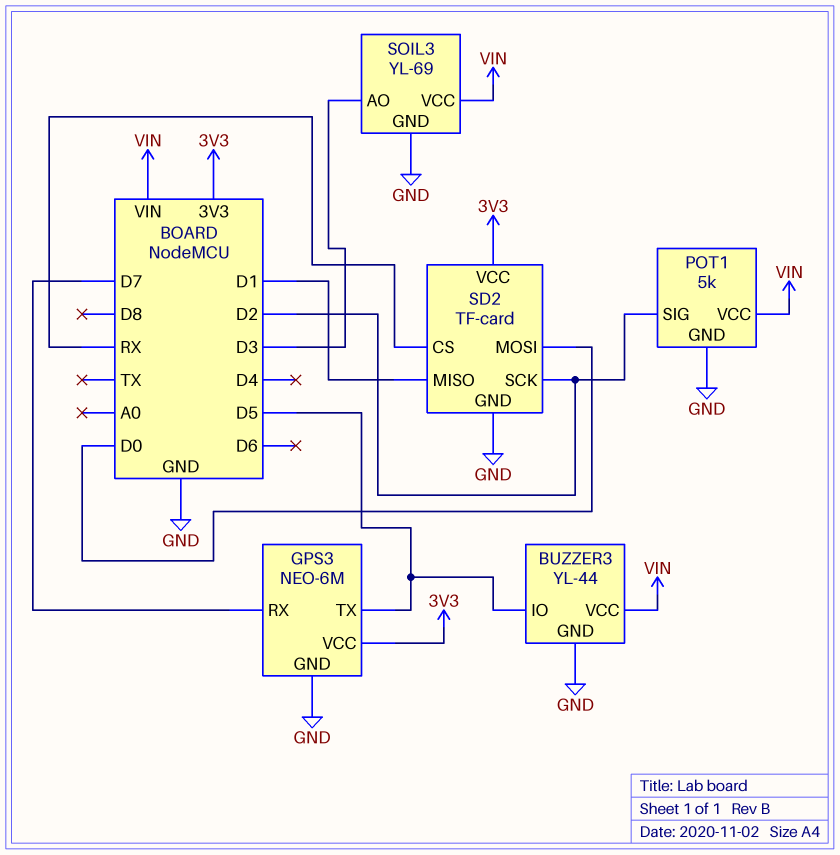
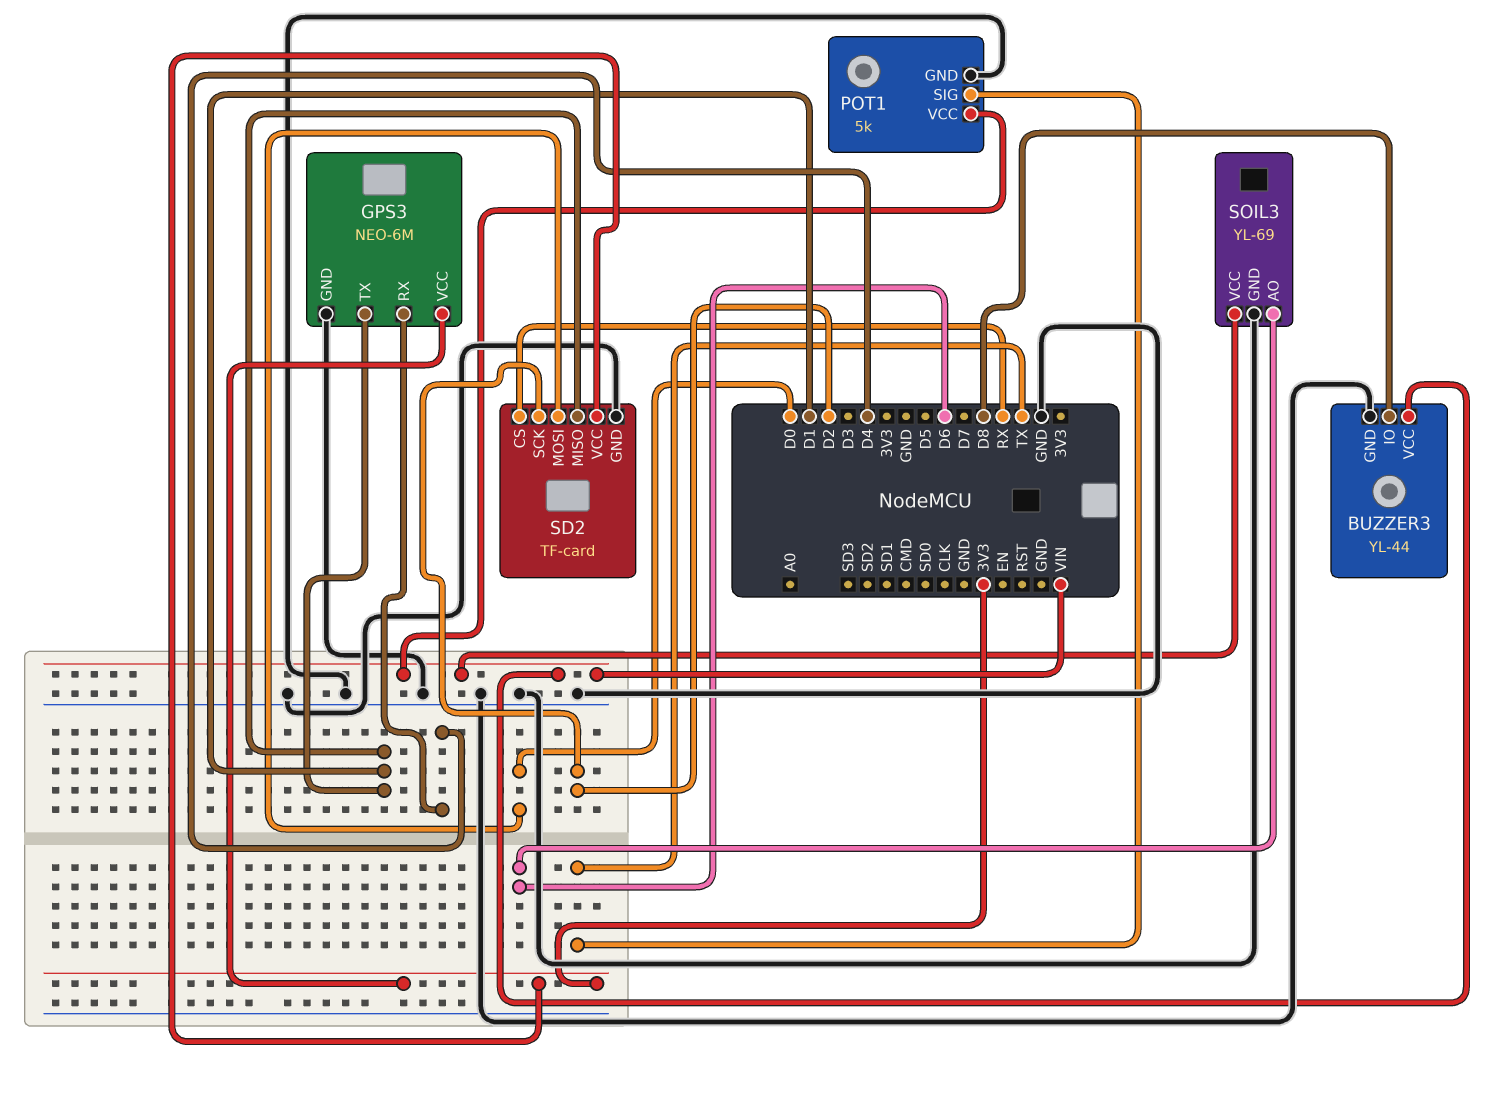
BUZZER3 pin IO: D5 -> D8
GPS3 pin RX: D7 -> D4
GPS3 pin TX: D5 -> D1
POT1 pin SIG: D2 -> TX
SOIL3 pin AO: D3 -> D6

